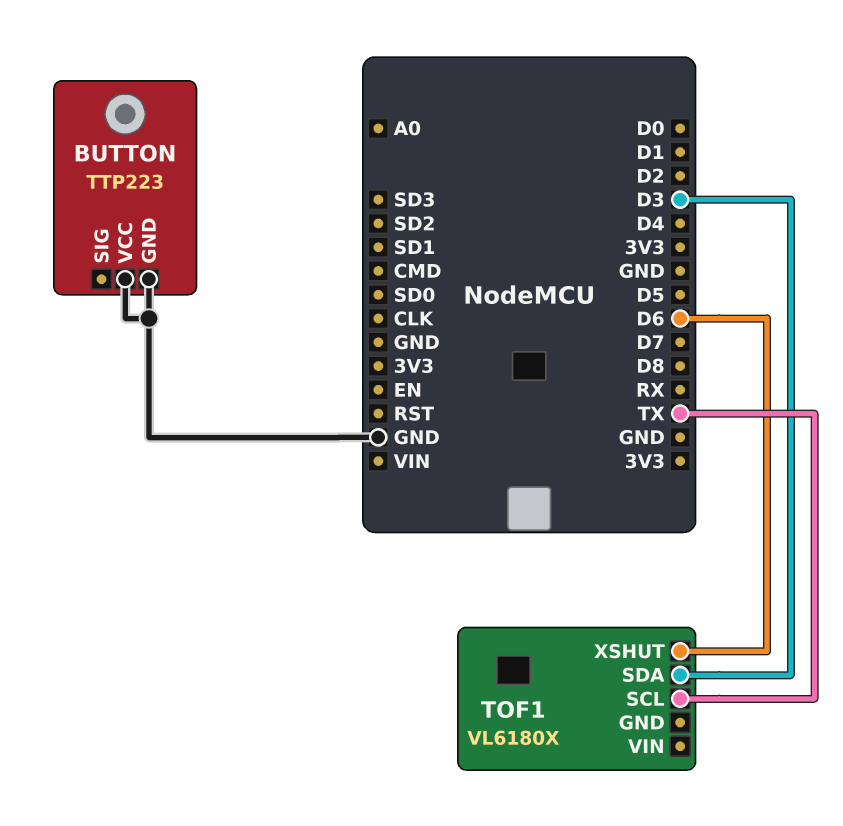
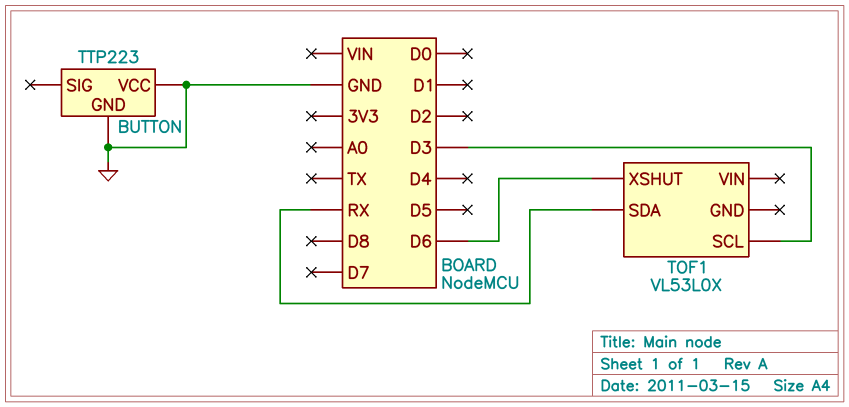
TOF1: VL6180X -> VL53L0X
TOF1 pin SCL: TX -> D3
TOF1 pin SDA: D3 -> RX

